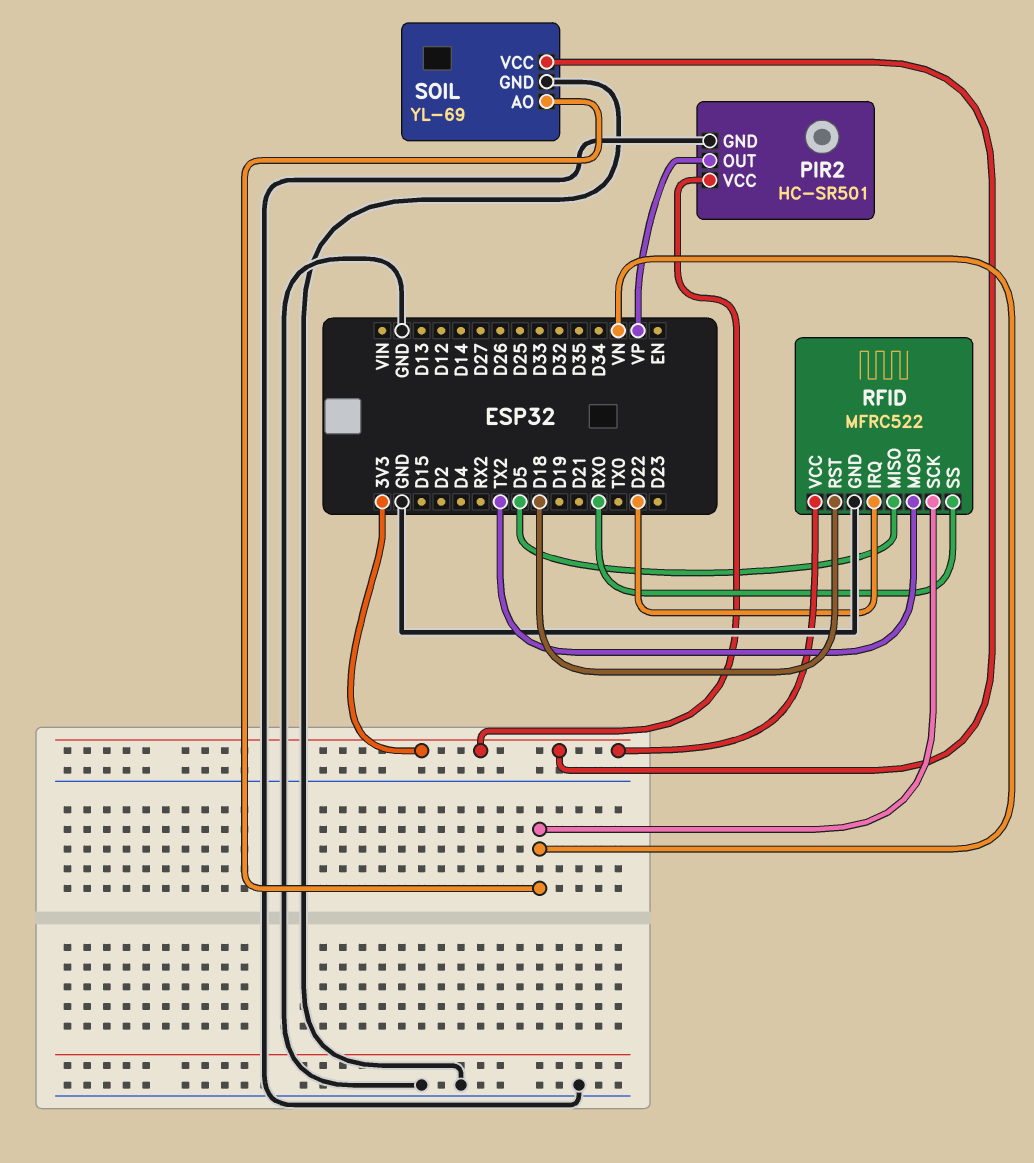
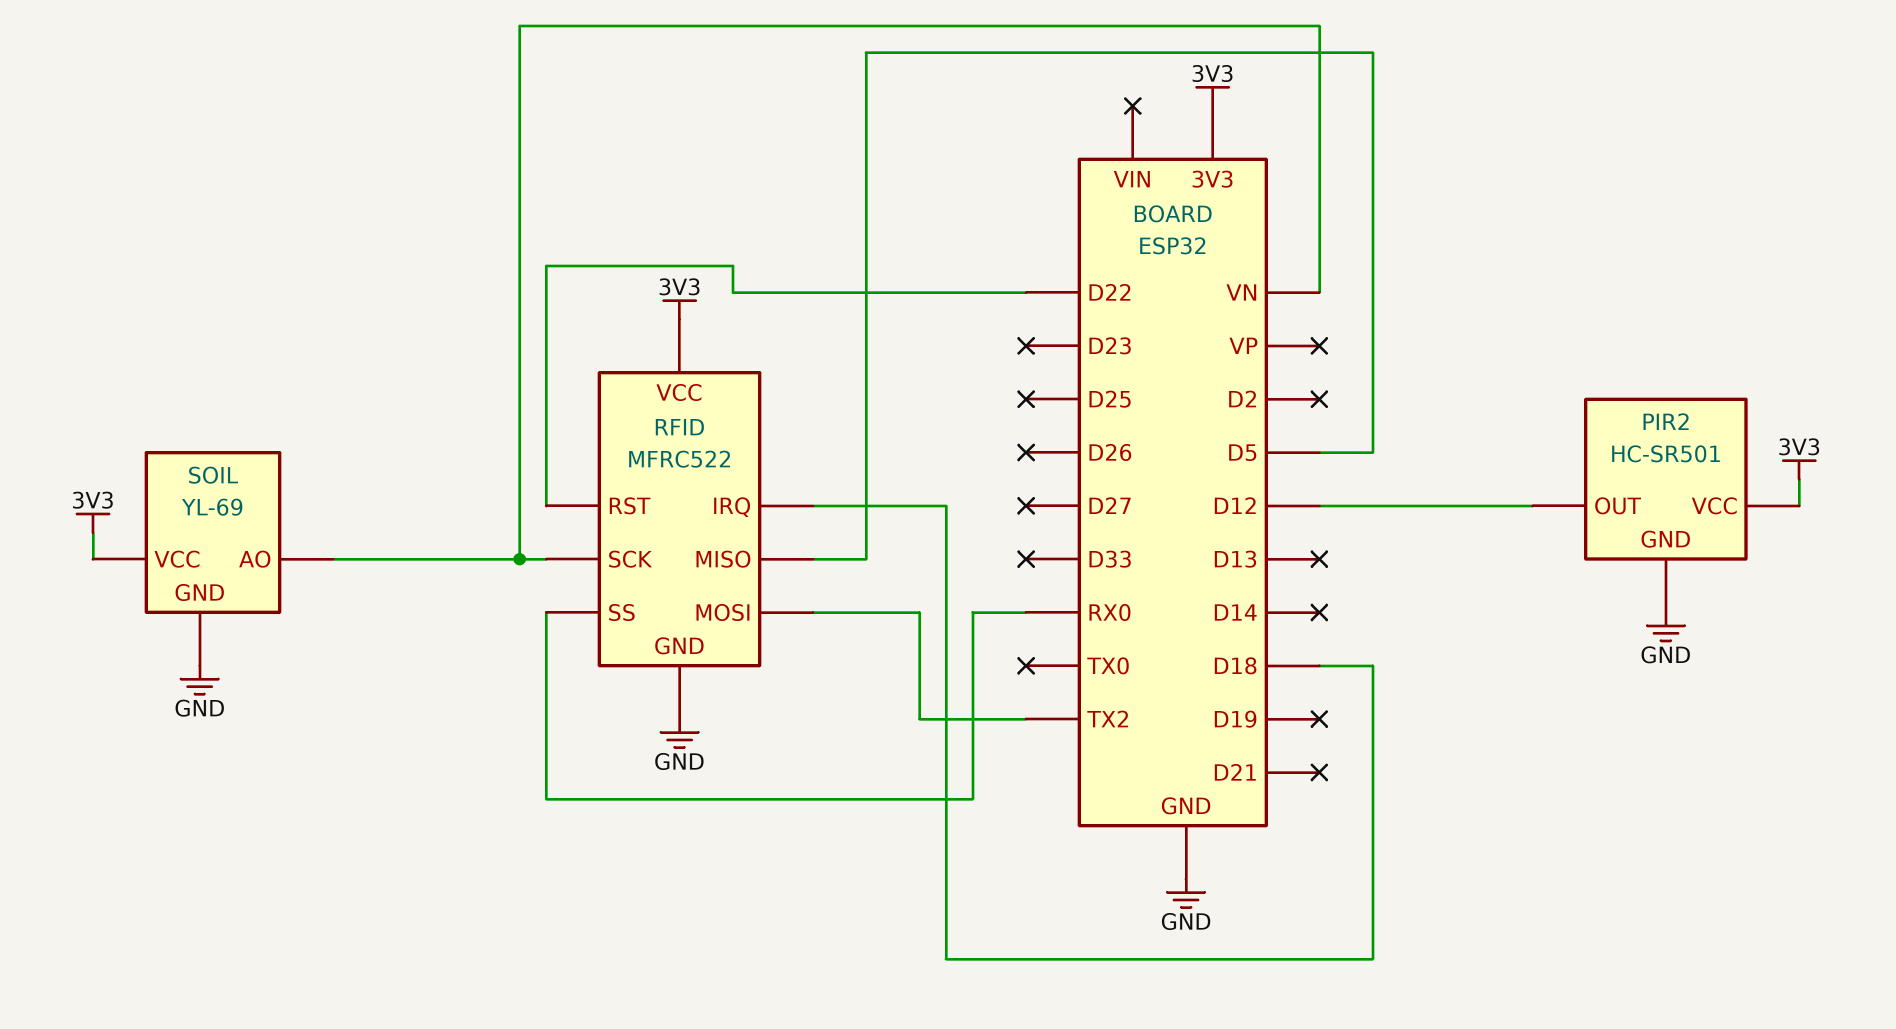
PIR2 pin OUT: VP -> D12
RFID pin IRQ: D22 -> D18
RFID pin RST: D18 -> D22

